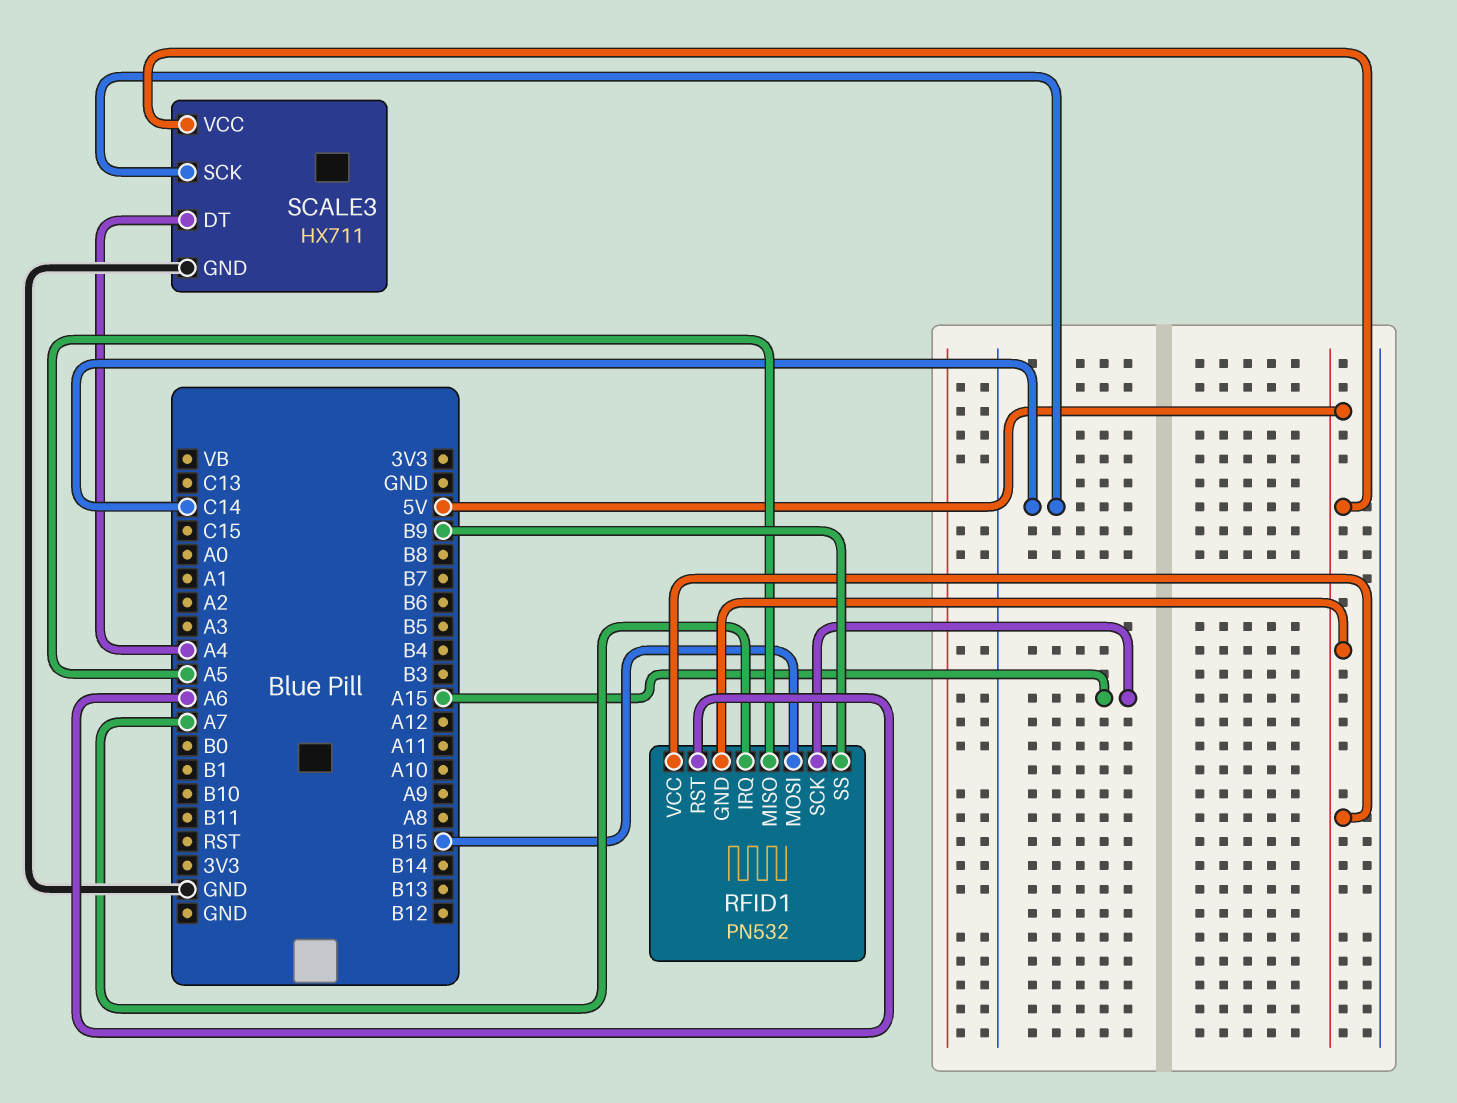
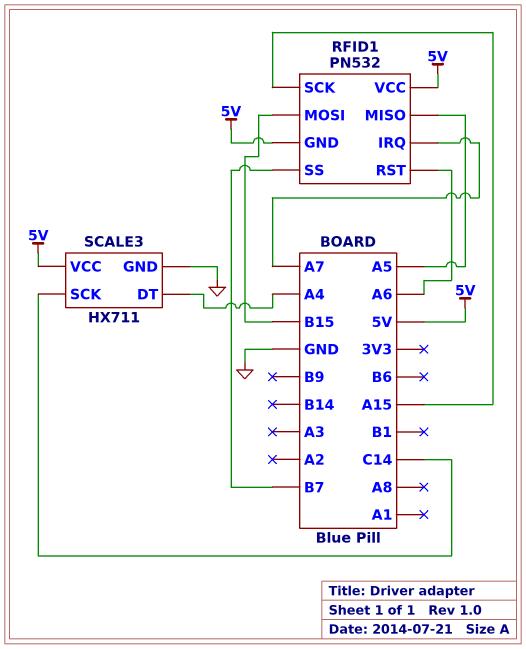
RFID1 pin SS: B9 -> B7

